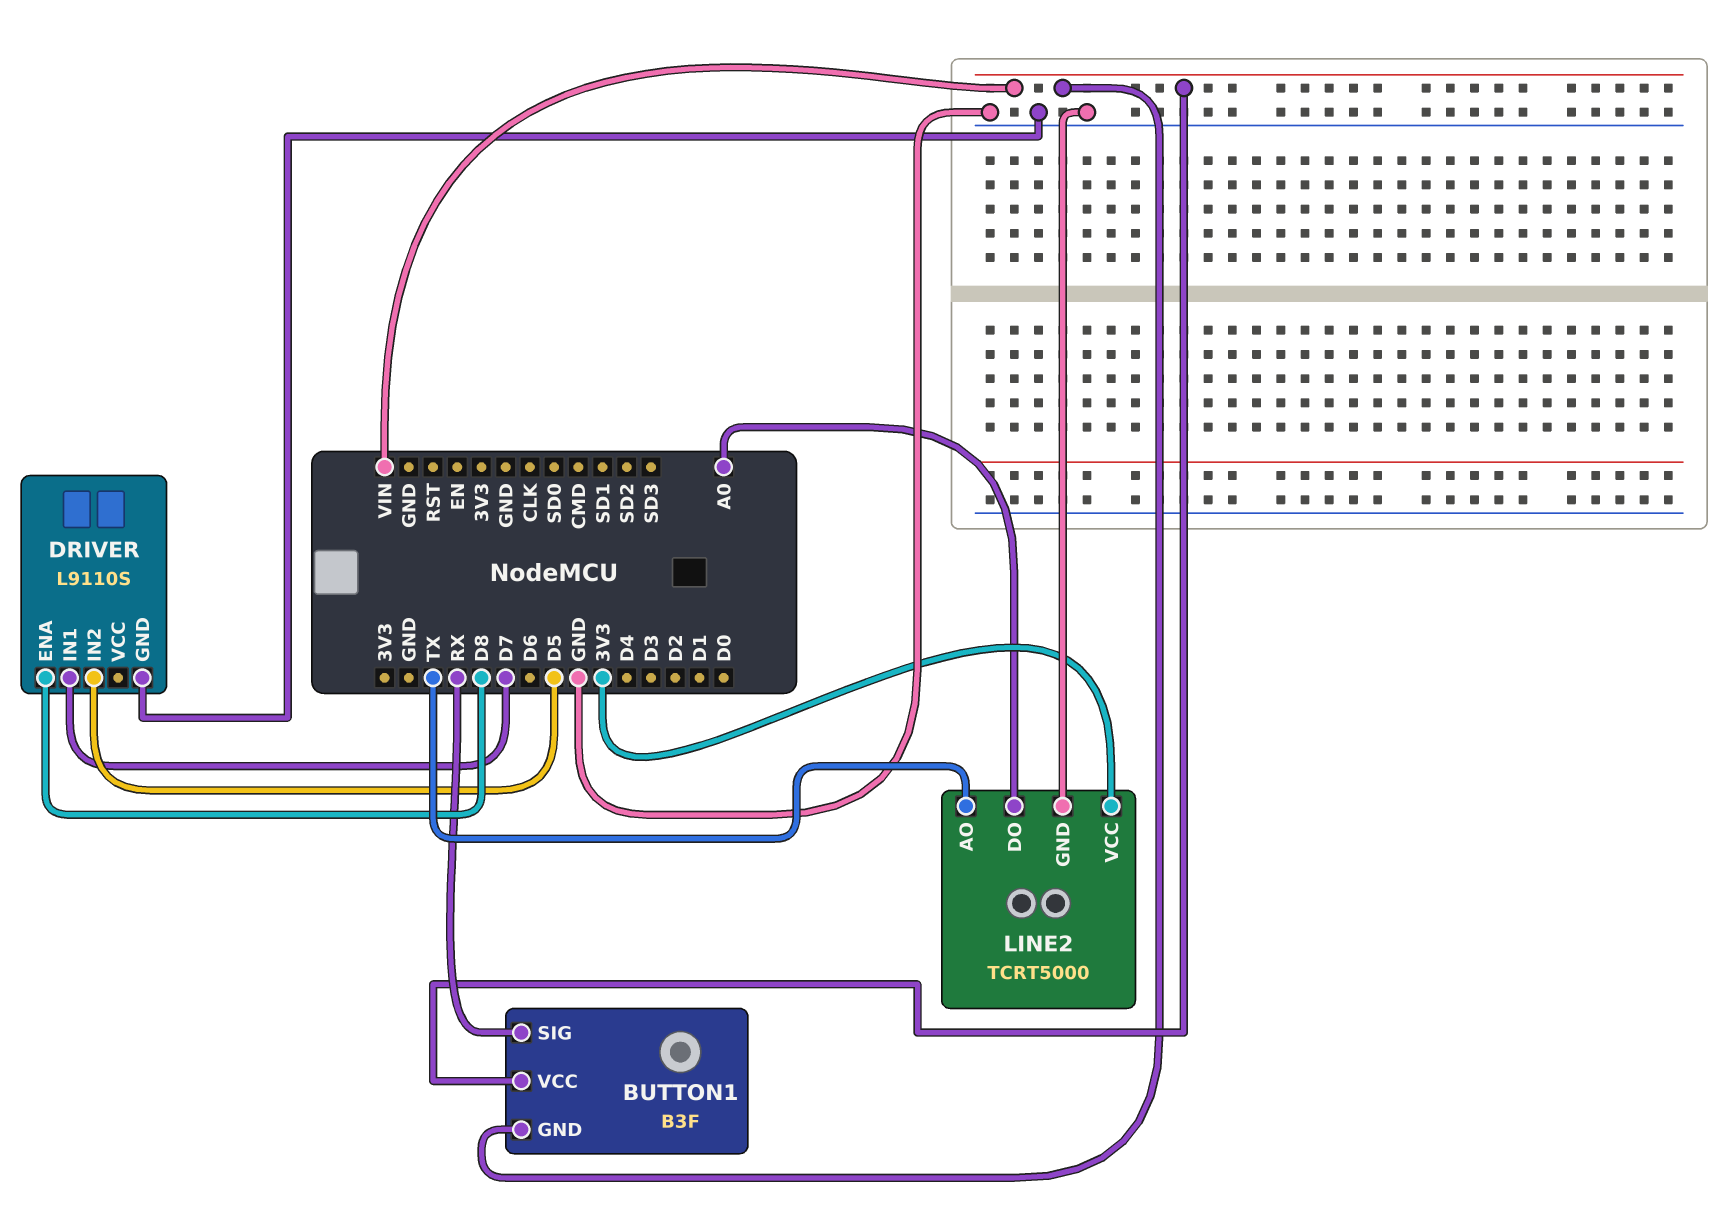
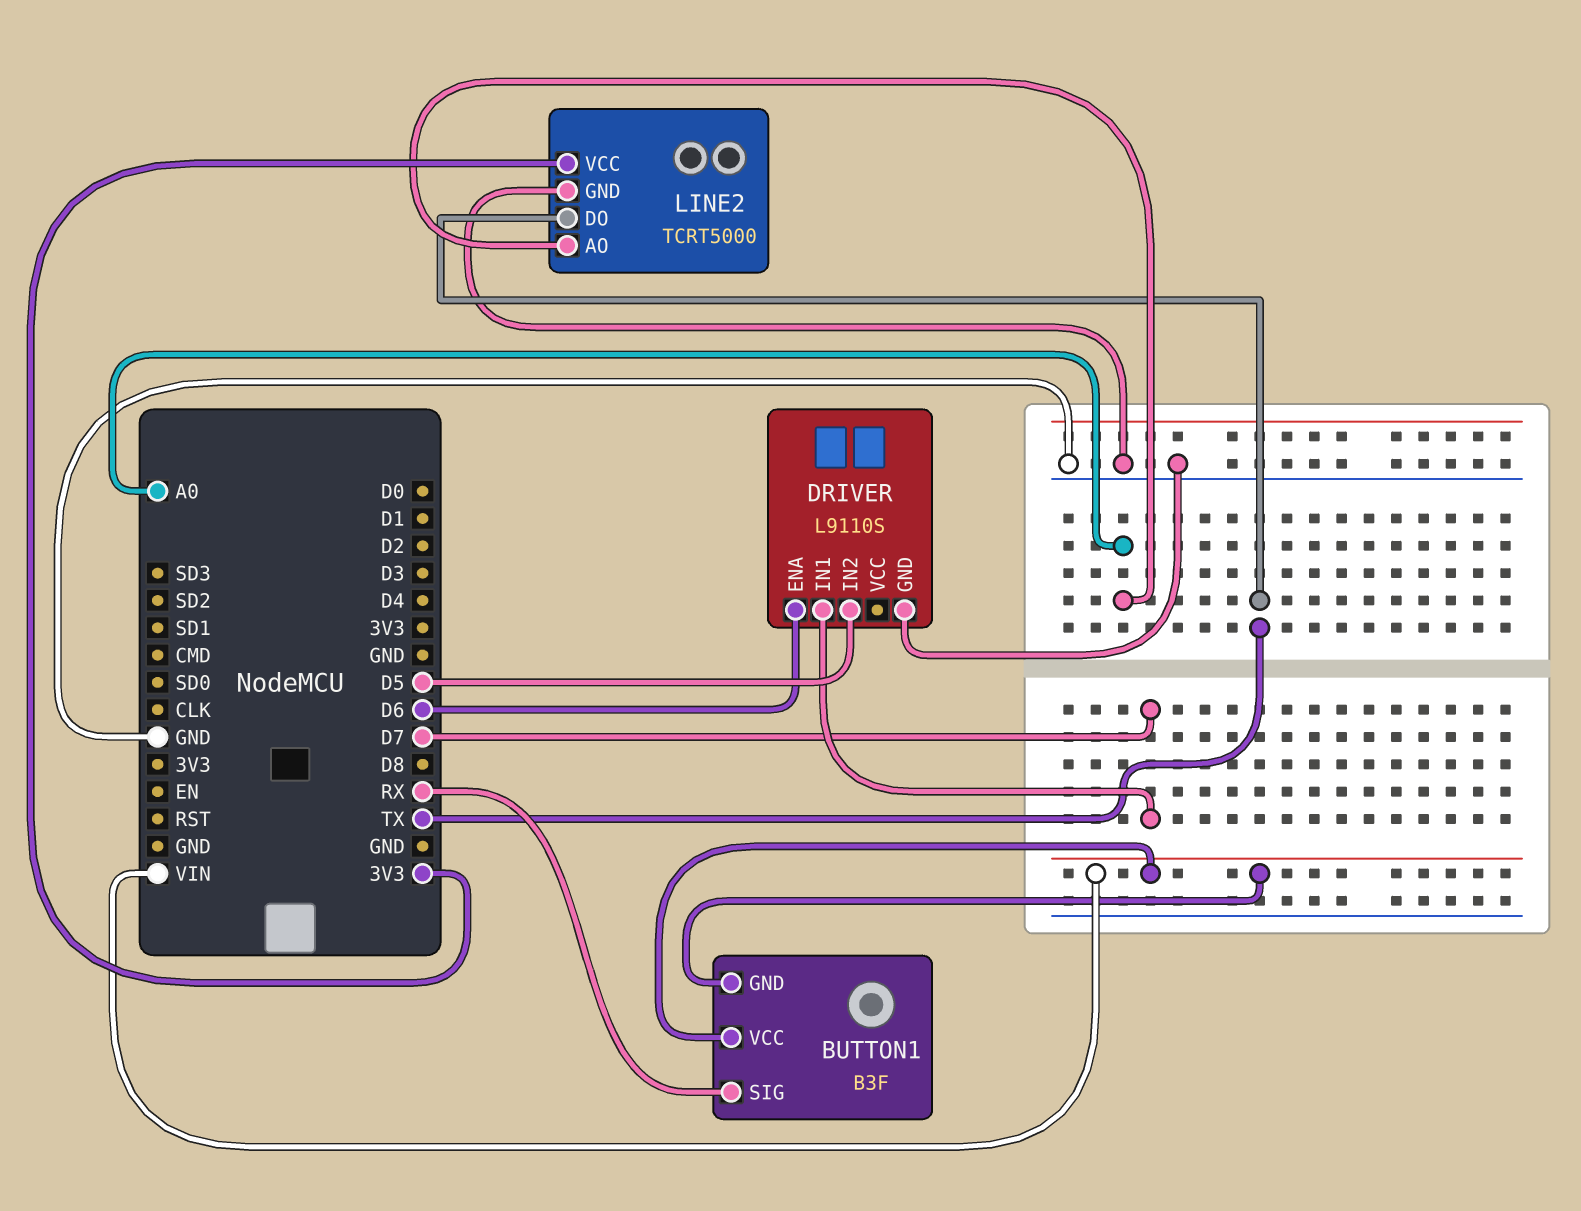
DRIVER pin ENA: D8 -> D6
LINE2 pin AO: TX -> A0
LINE2 pin DO: A0 -> TX

